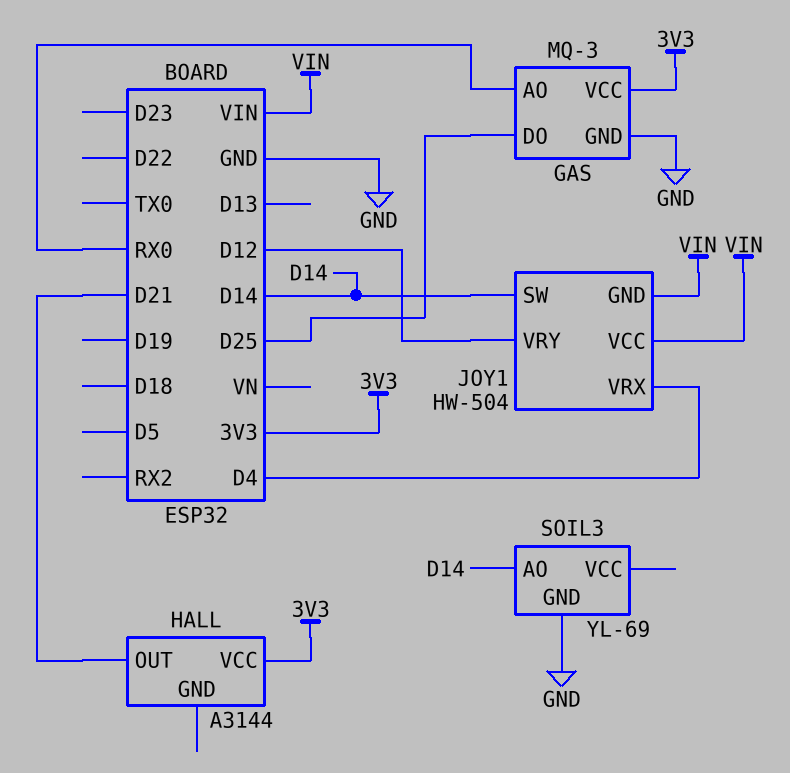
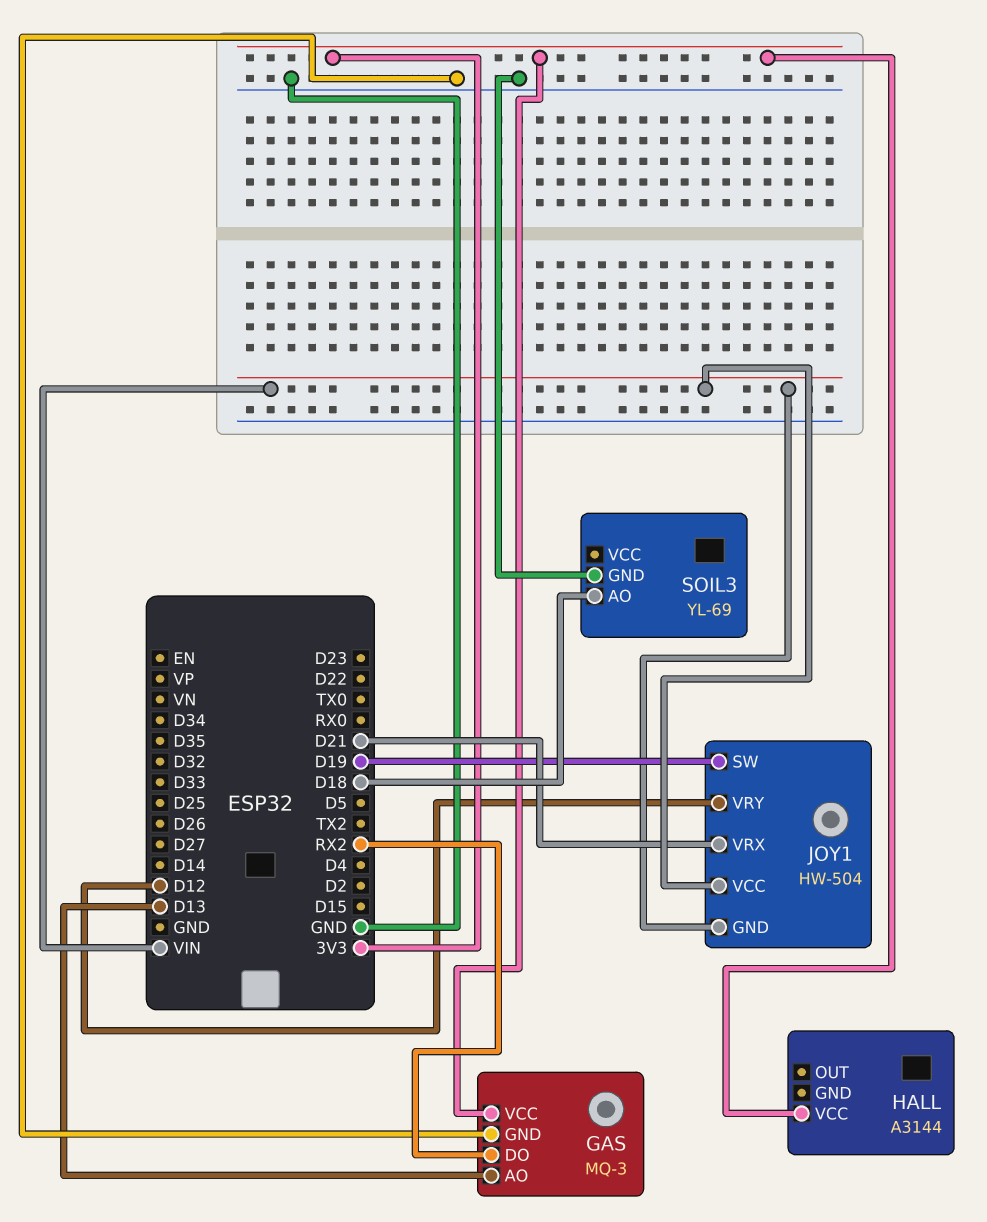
GAS pin AO: RX0 -> D13
GAS pin DO: D25 -> RX2
HALL pin OUT: D21 -> none
JOY1 pin SW: D14 -> D19
JOY1 pin VRX: D4 -> D21
SOIL3 pin AO: D14 -> D18

